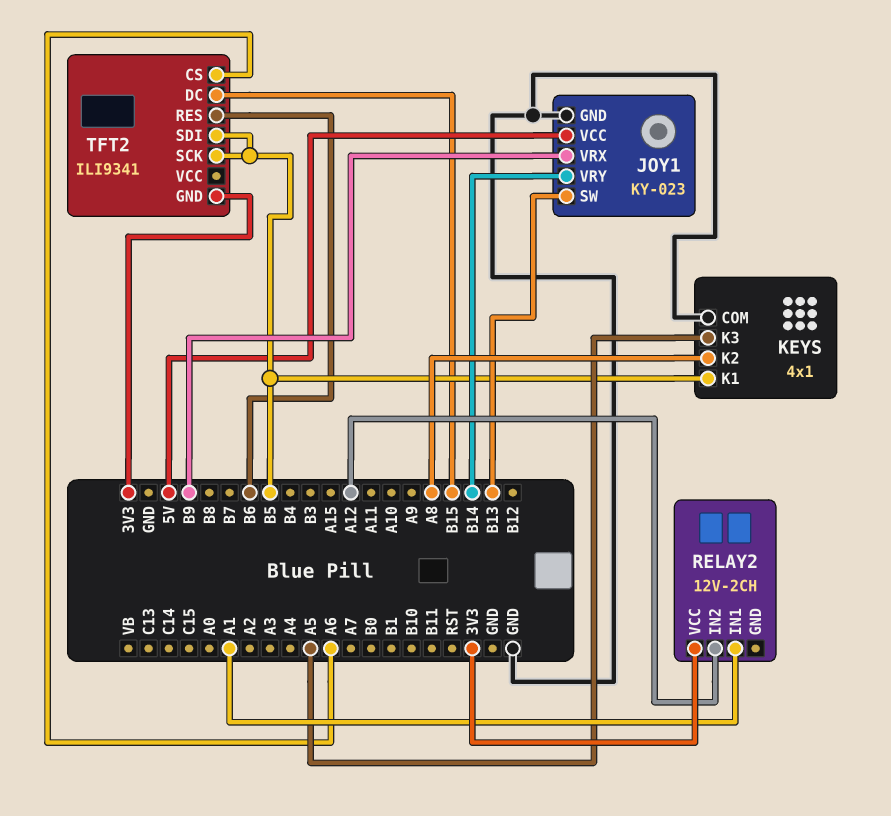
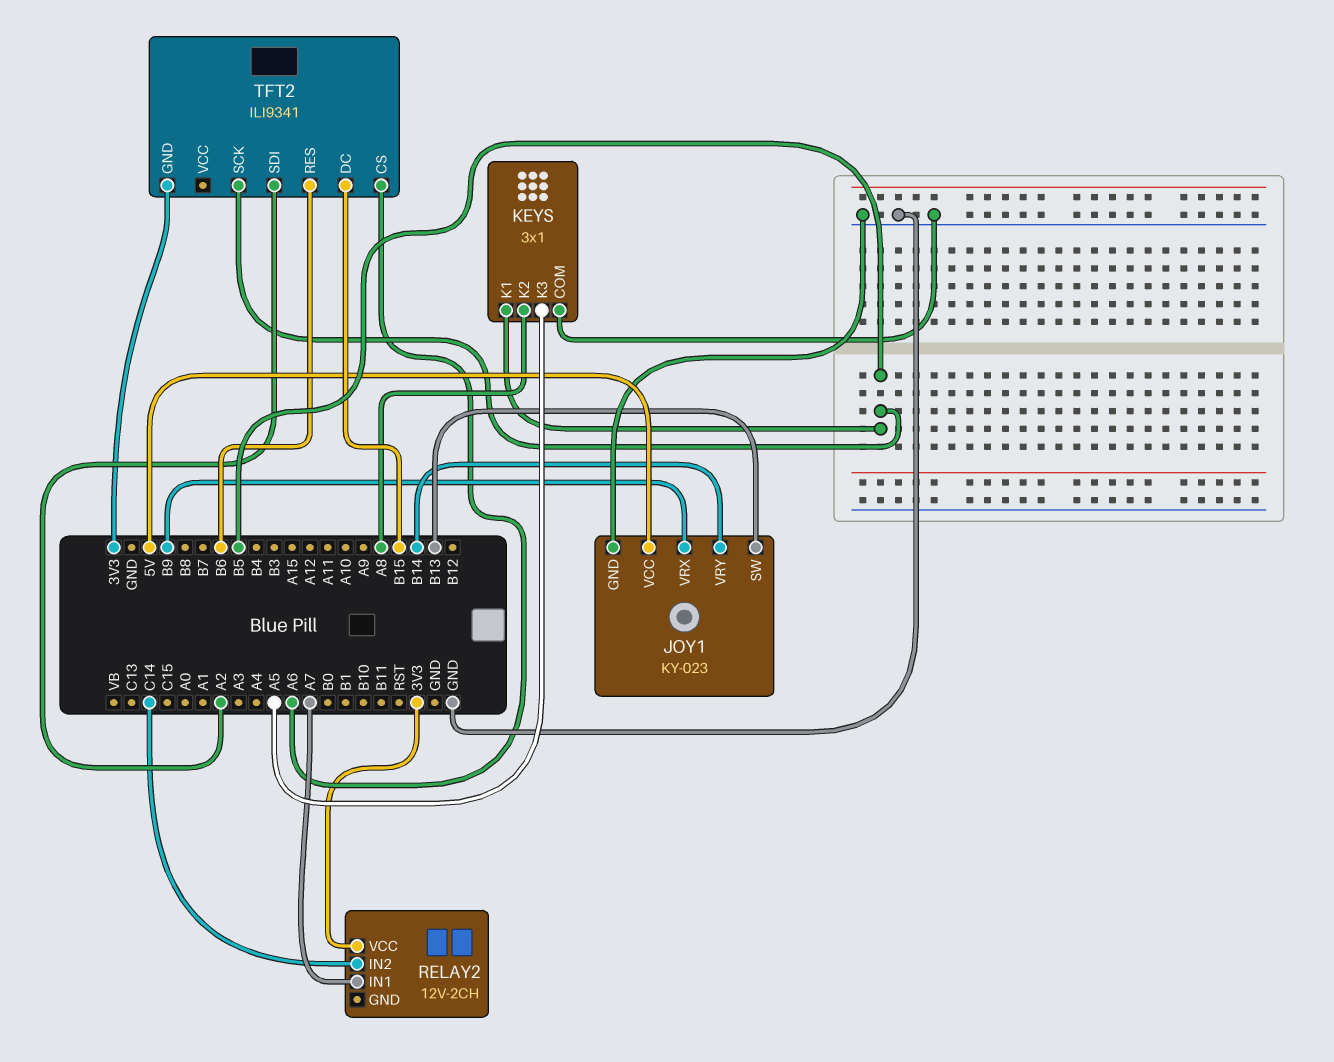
KEYS: 4x1 -> 3x1
RELAY2 pin IN1: A1 -> A7
RELAY2 pin IN2: A12 -> C14
TFT2 pin SDI: B5 -> A2

